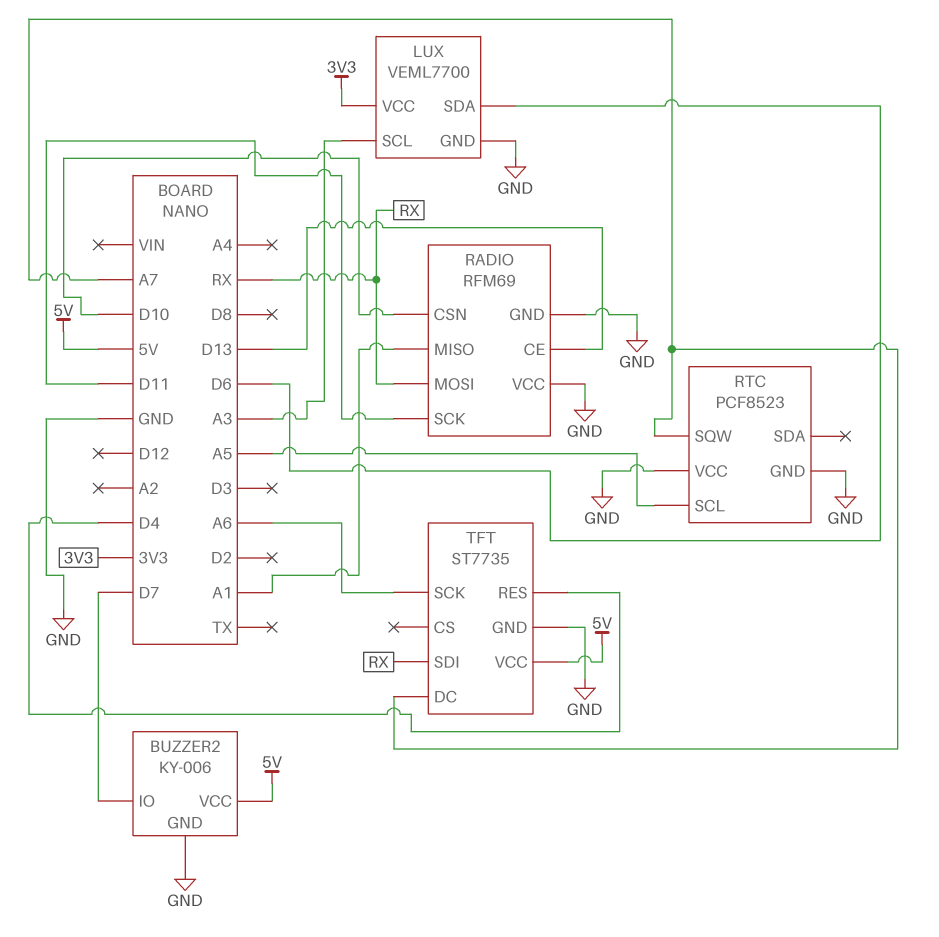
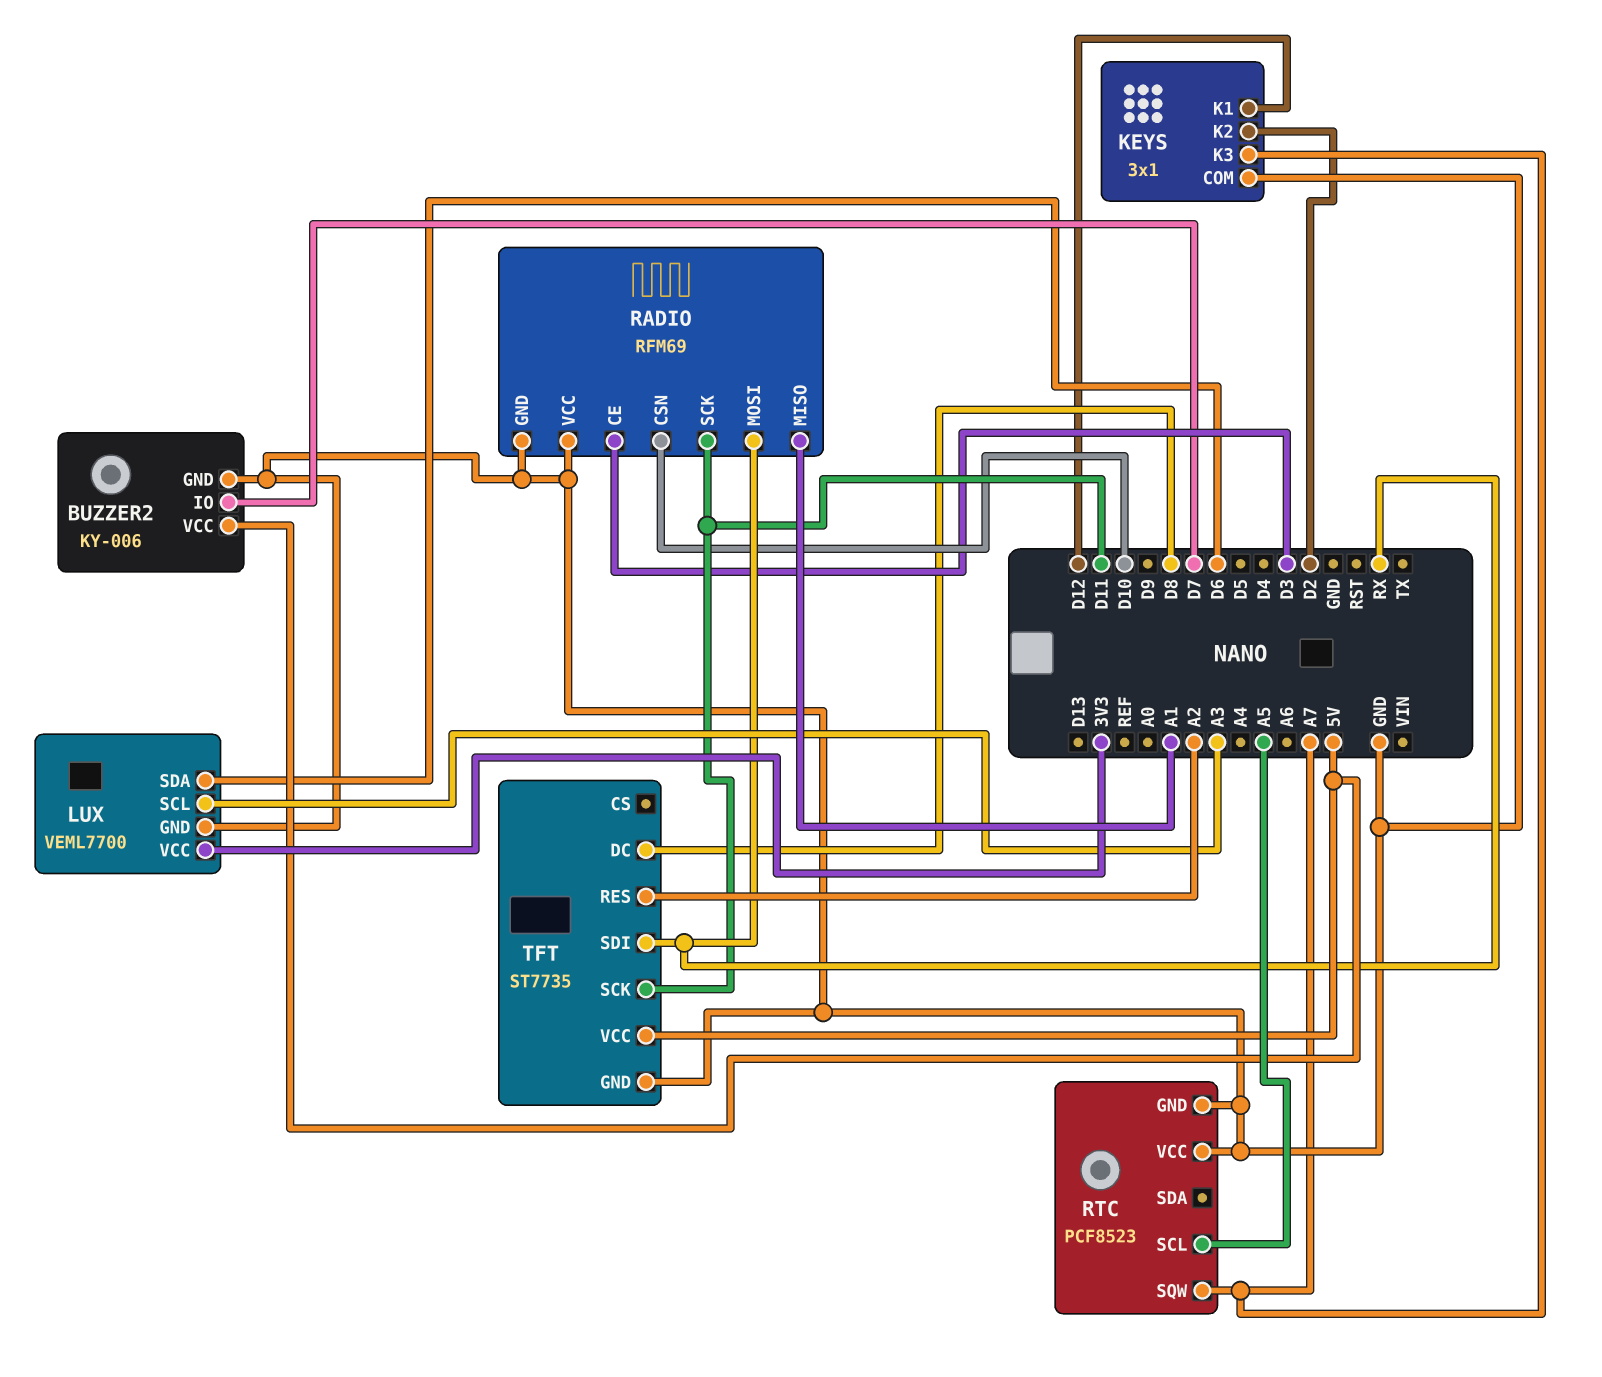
KEYS: none -> 3x1
KEYS pin COM: none -> GND
KEYS pin K1: none -> D12
KEYS pin K2: none -> D2
KEYS pin K3: none -> A7
RADIO pin CE: D13 -> D3
TFT pin DC: A7 -> D8
TFT pin RES: D4 -> A2
TFT pin SCK: A6 -> D11

